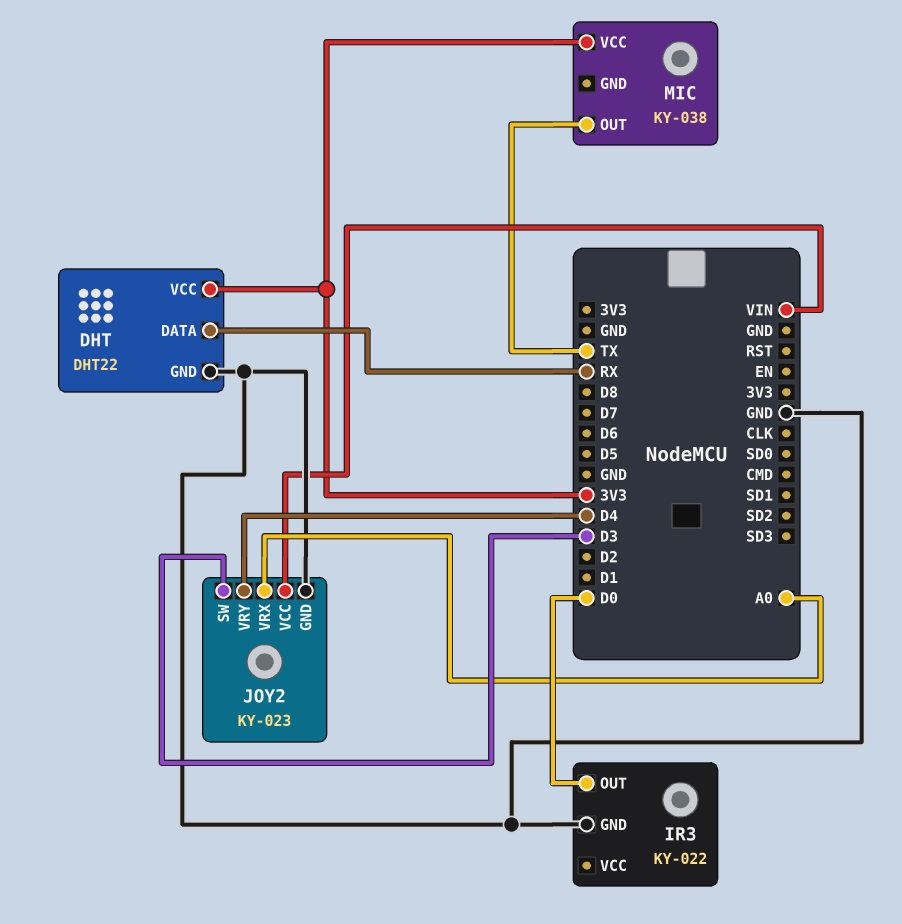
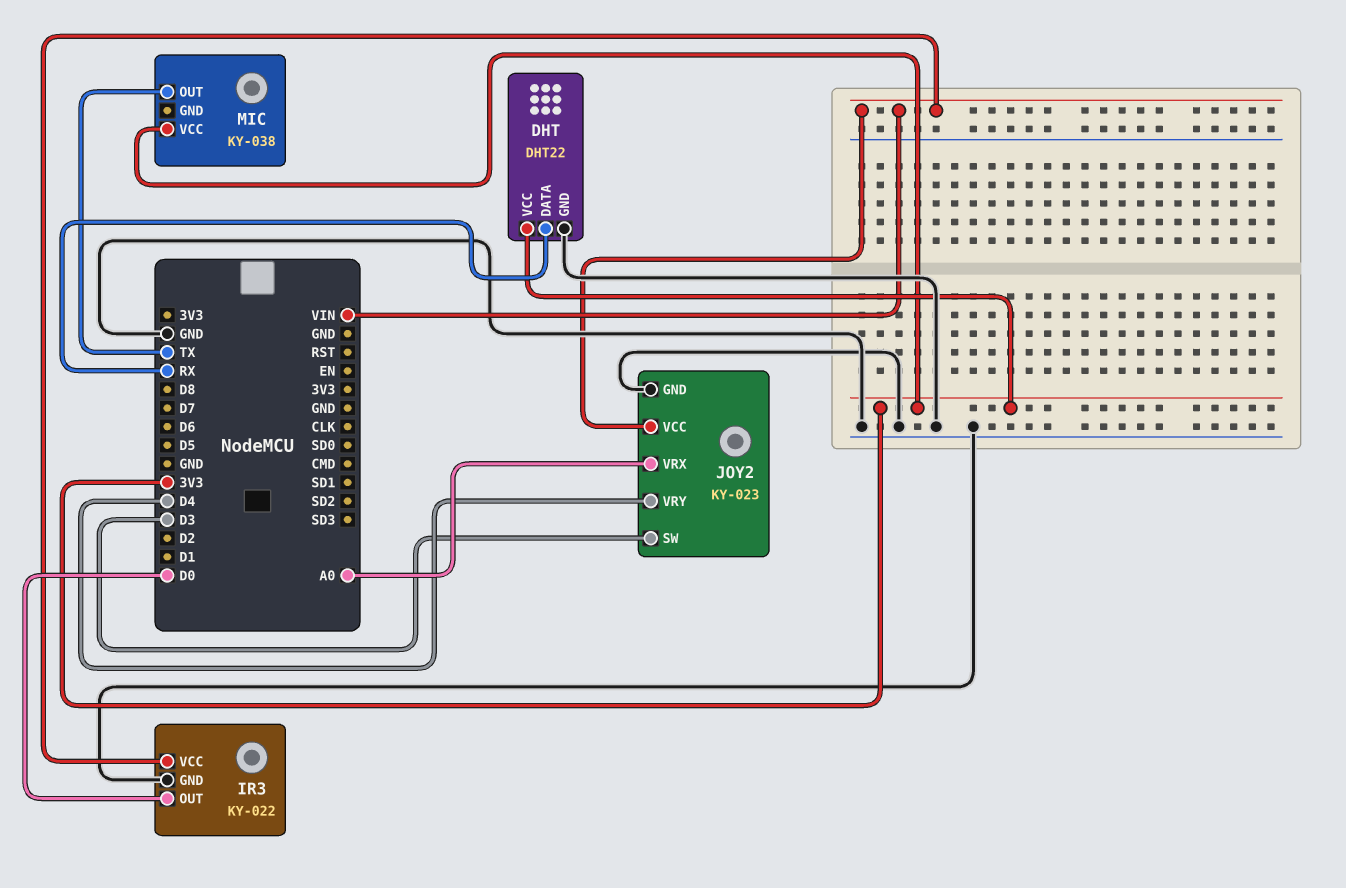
IR3 pin VCC: none -> VIN

